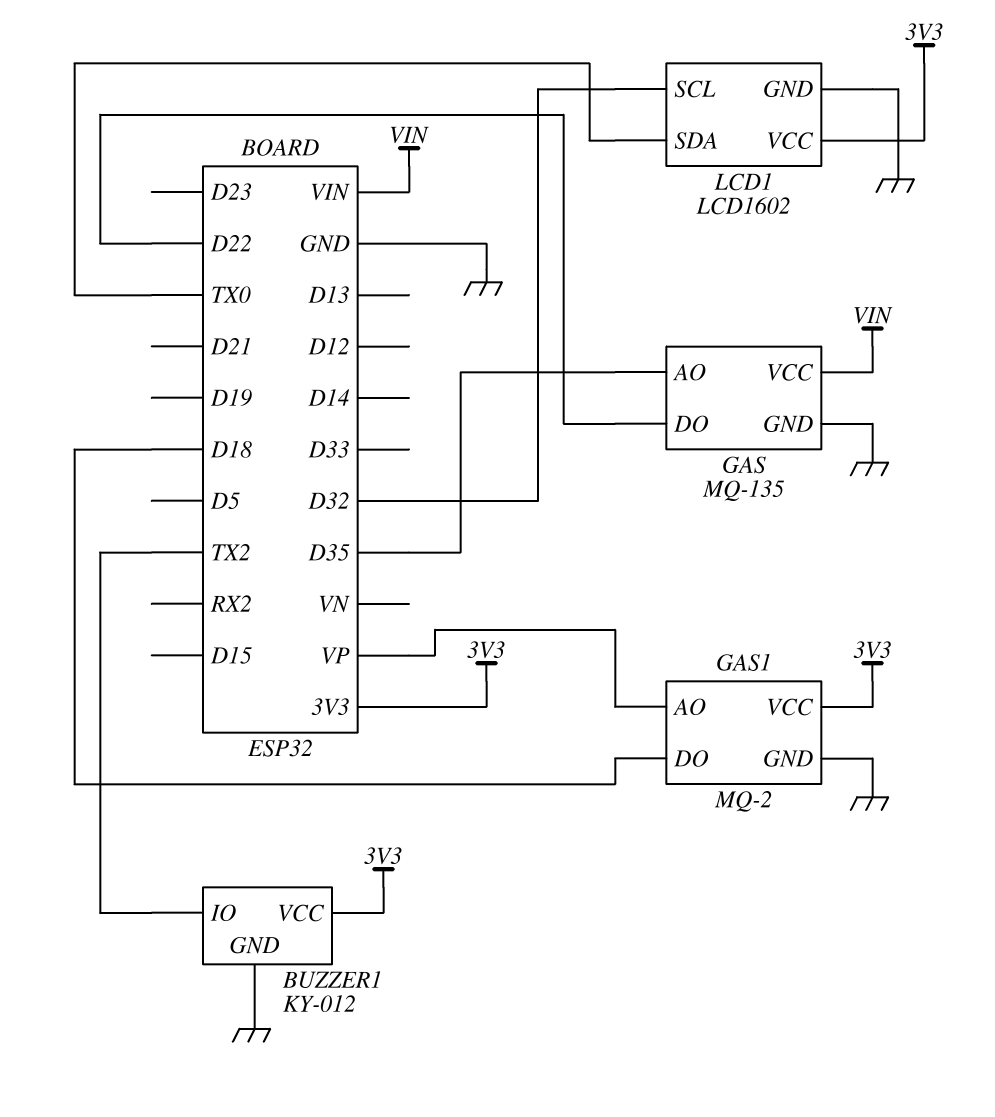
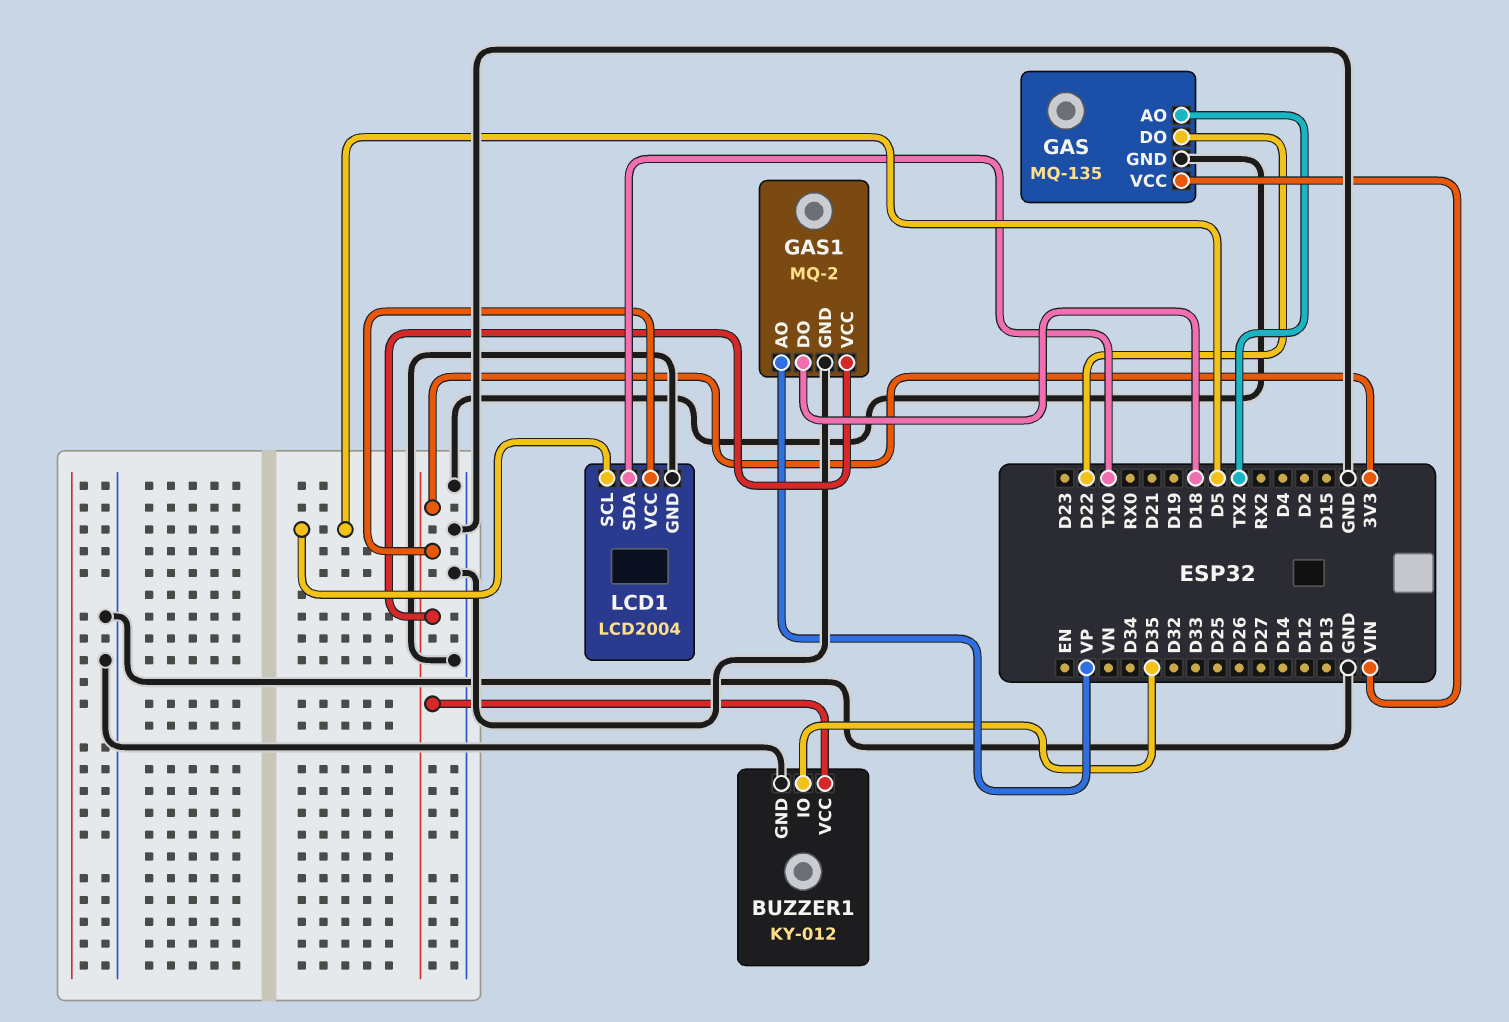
BUZZER1 pin IO: TX2 -> D35
GAS pin AO: D35 -> TX2
LCD1: LCD1602 -> LCD2004
LCD1 pin SCL: D32 -> D5

